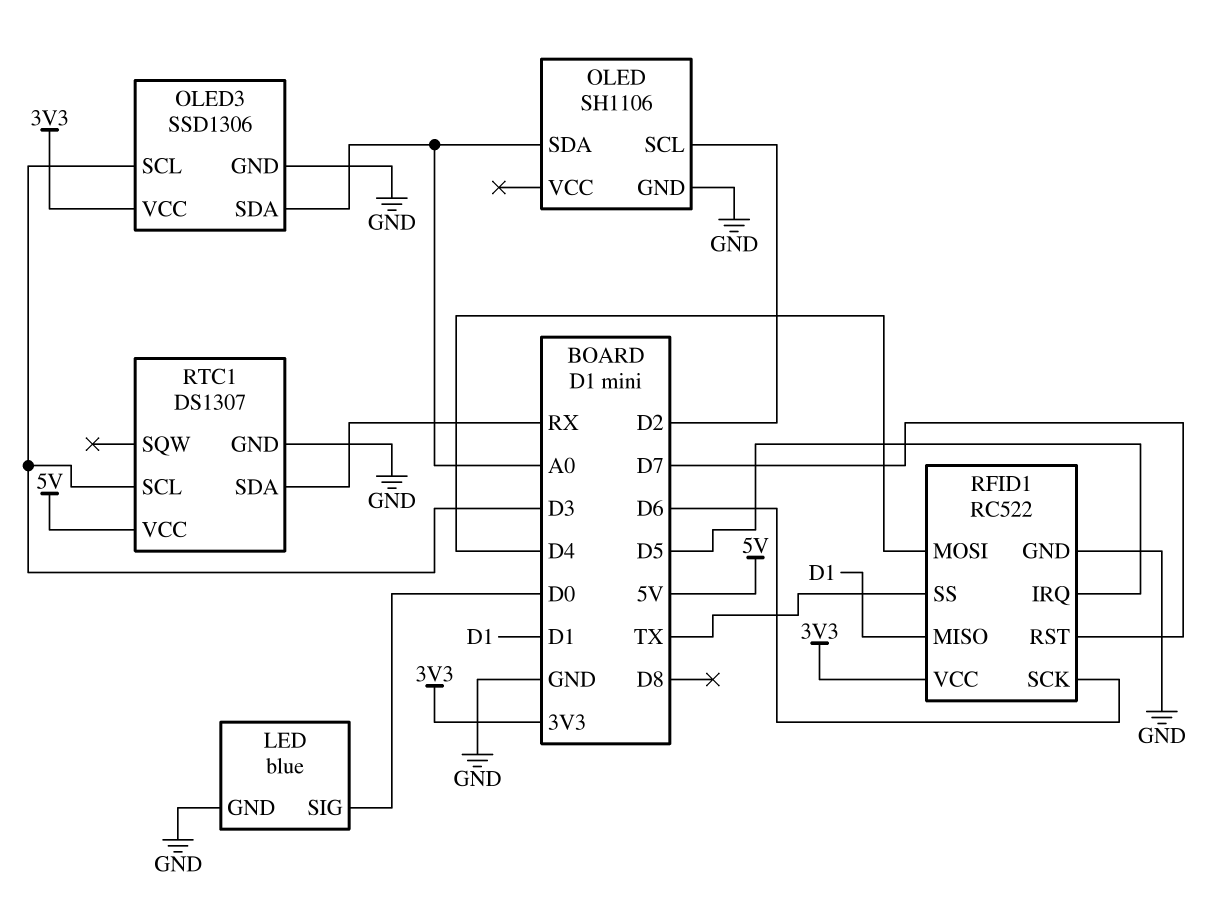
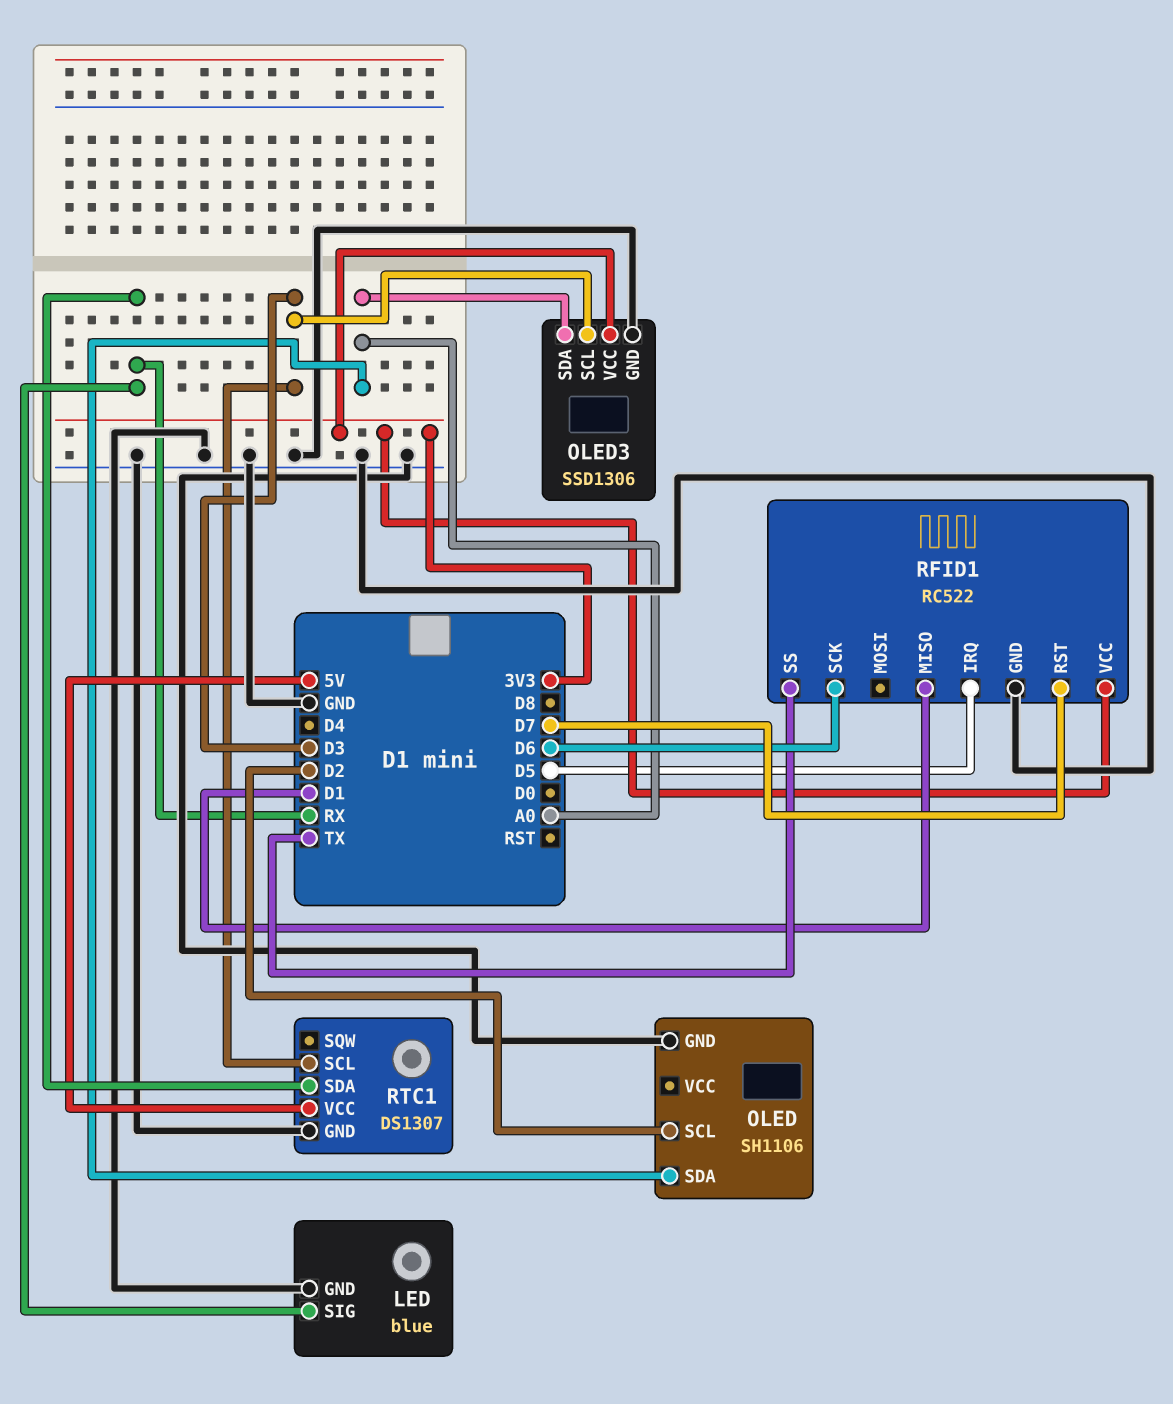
LED pin SIG: D0 -> RX
RFID1 pin MOSI: D4 -> none

